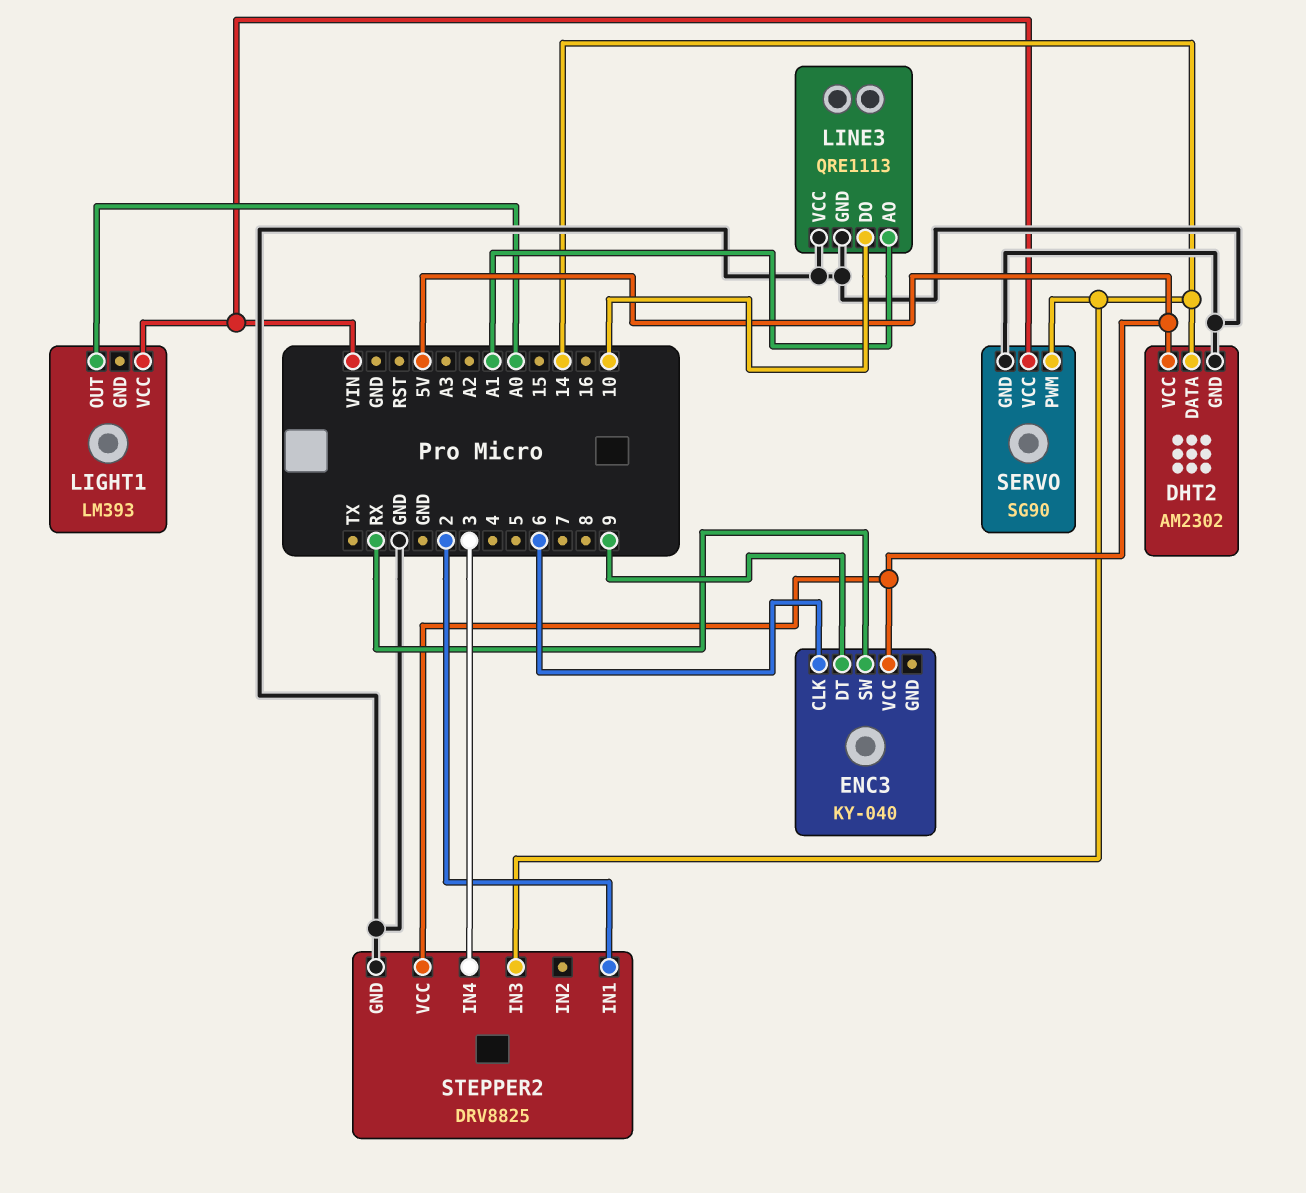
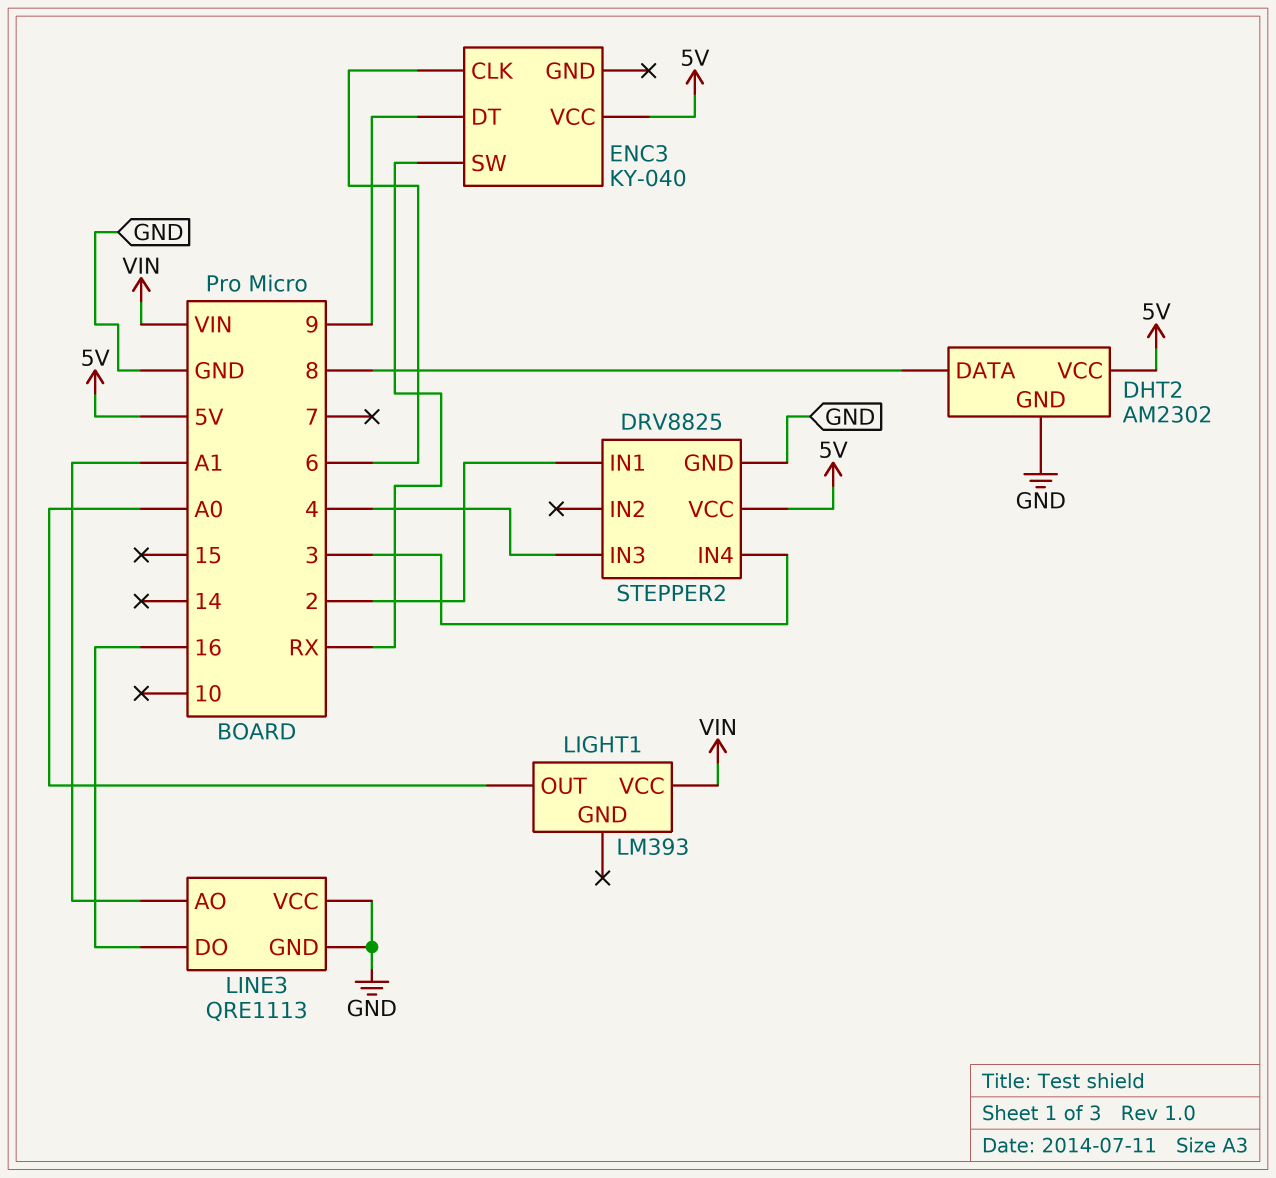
DHT2 pin DATA: 14 -> 8
LINE3 pin DO: 10 -> 16
SERVO: SG90 -> none
SERVO pin GND: GND -> none
SERVO pin PWM: 14 -> none
SERVO pin VCC: VIN -> none
STEPPER2 pin IN3: 14 -> 4

